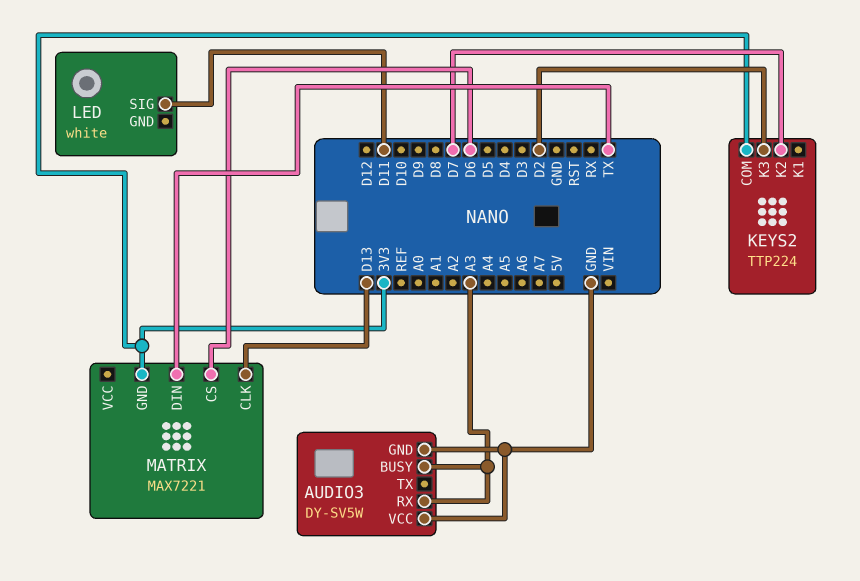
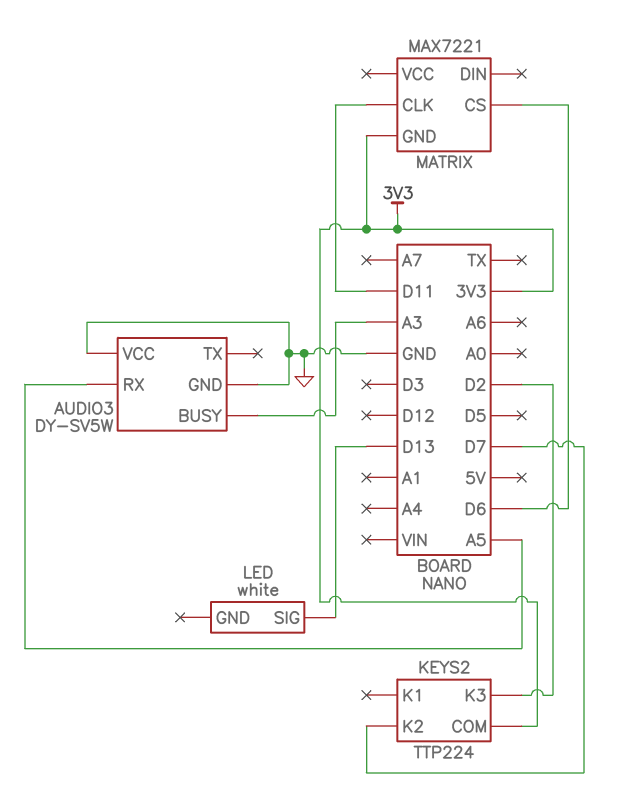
AUDIO3 pin RX: A3 -> A5
LED pin SIG: D11 -> D13
MATRIX pin CLK: D13 -> D11
MATRIX pin DIN: TX -> none

